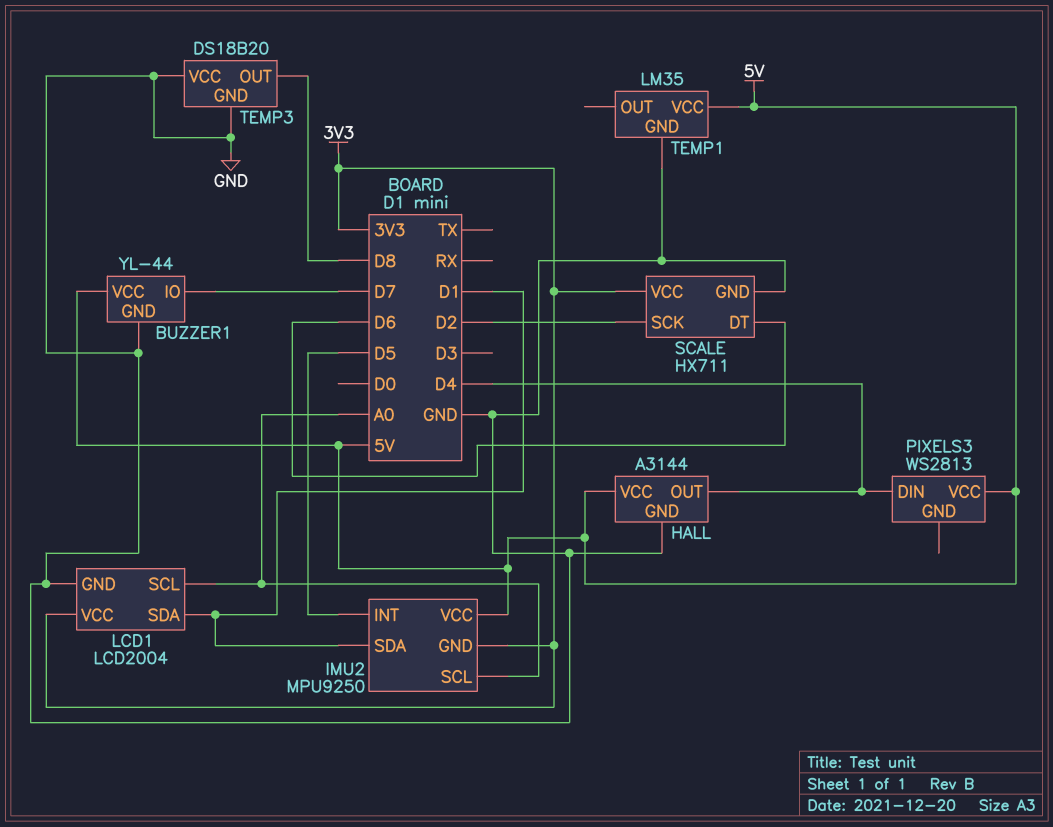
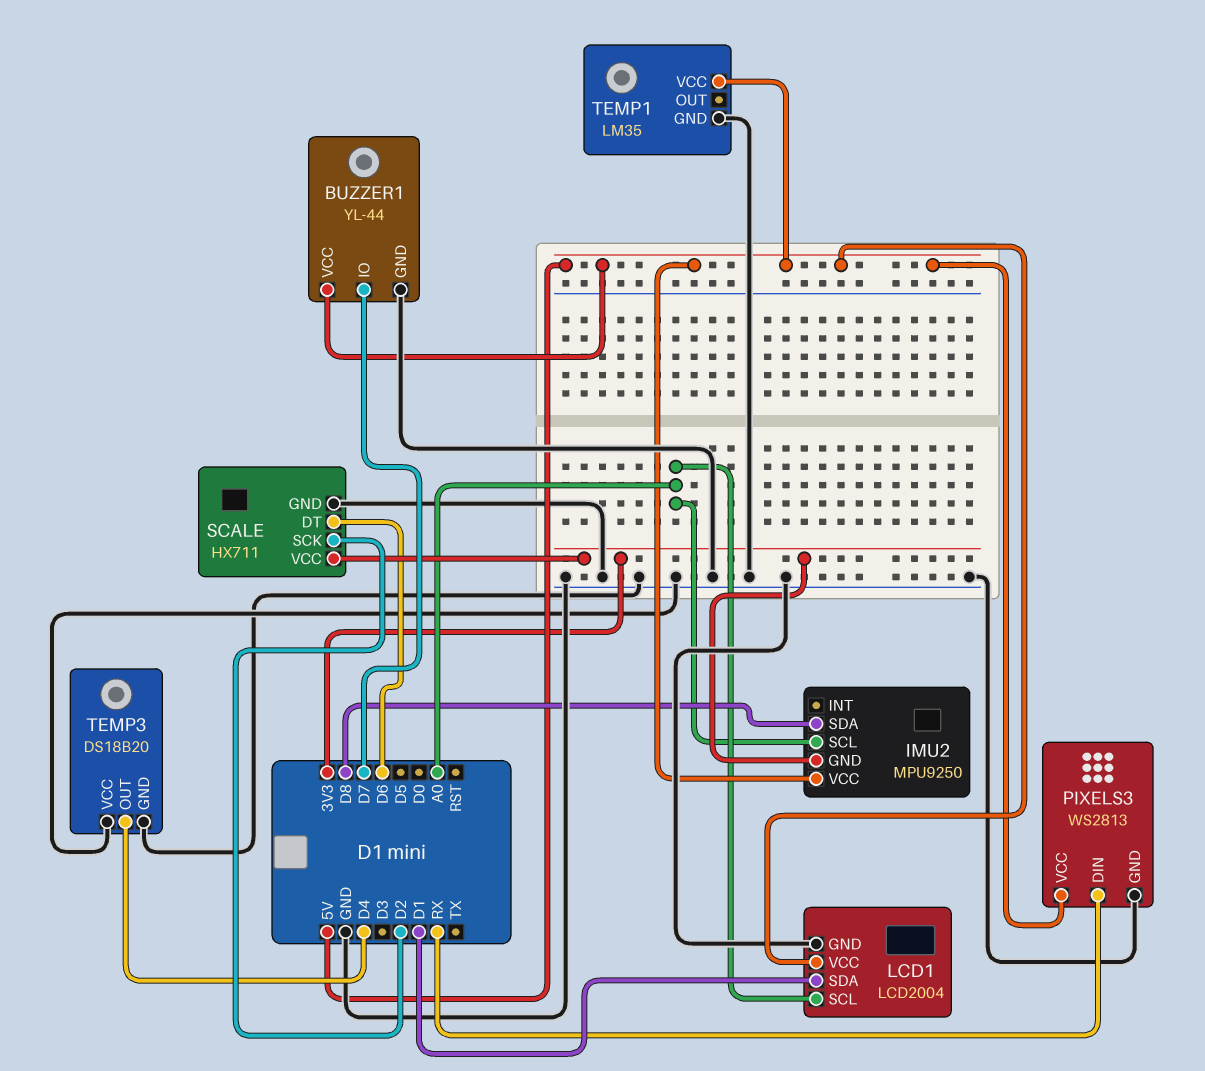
HALL: A3144 -> none
HALL pin GND: GND -> none
HALL pin OUT: D4 -> none
HALL pin VCC: 5V -> none
IMU2 pin INT: D5 -> none
IMU2 pin SDA: D1 -> D8
LCD1 pin VCC: 3V3 -> 5V
PIXELS3 pin DIN: D4 -> RX
PIXELS3 pin GND: none -> GND
TEMP3 pin OUT: D8 -> D4

